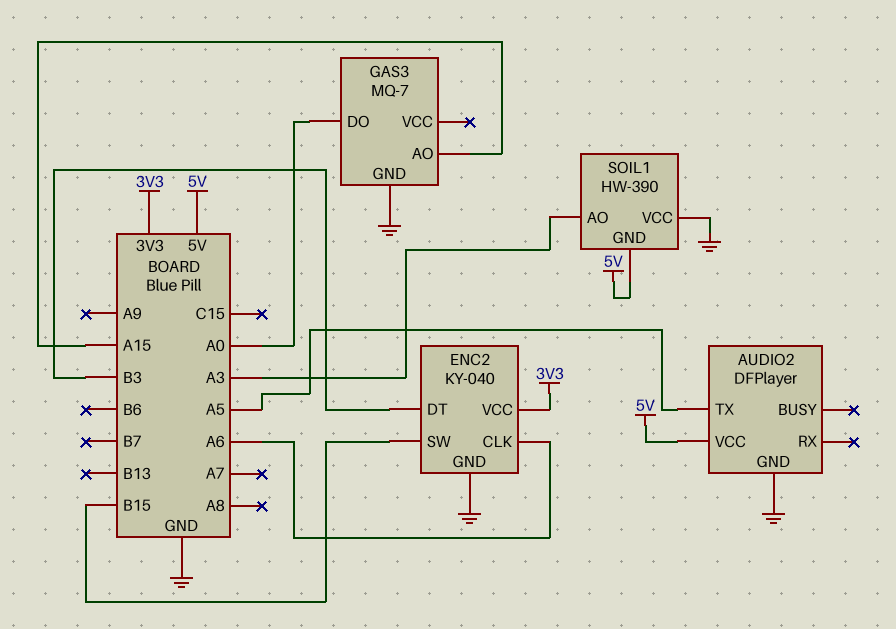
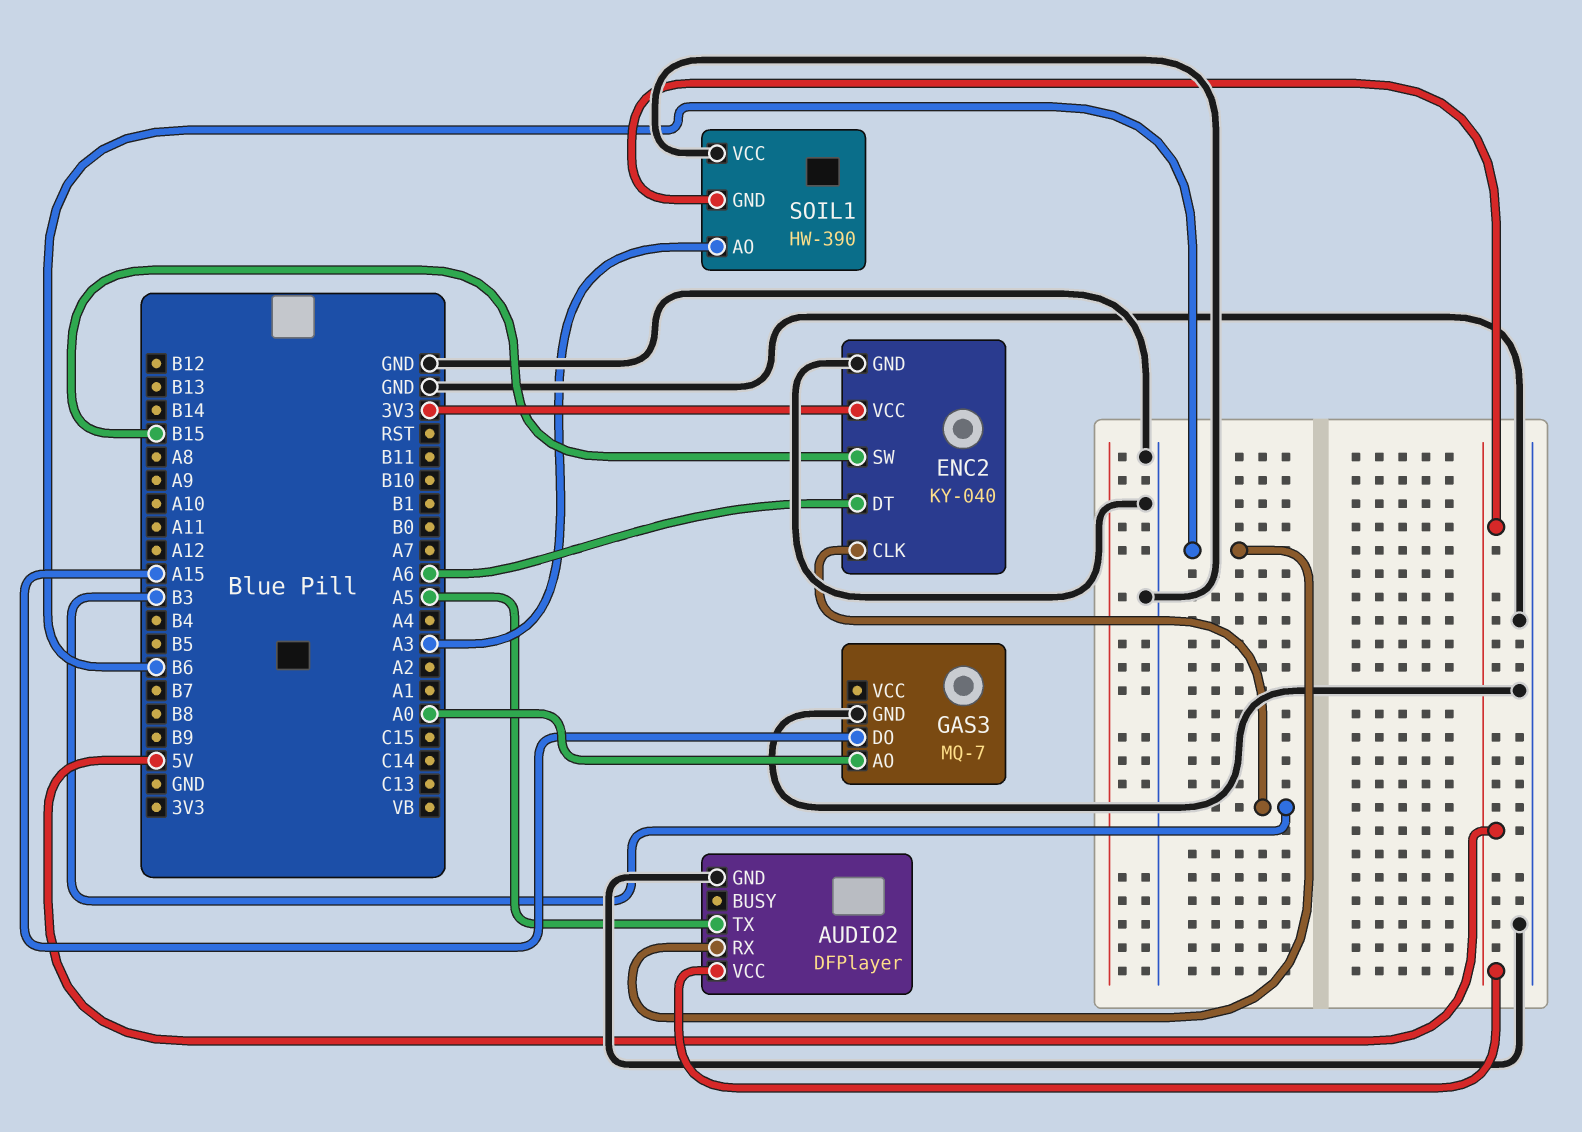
AUDIO2 pin RX: none -> B6
ENC2 pin CLK: A6 -> B3
ENC2 pin DT: B3 -> A6
GAS3 pin AO: A15 -> A0
GAS3 pin DO: A0 -> A15

